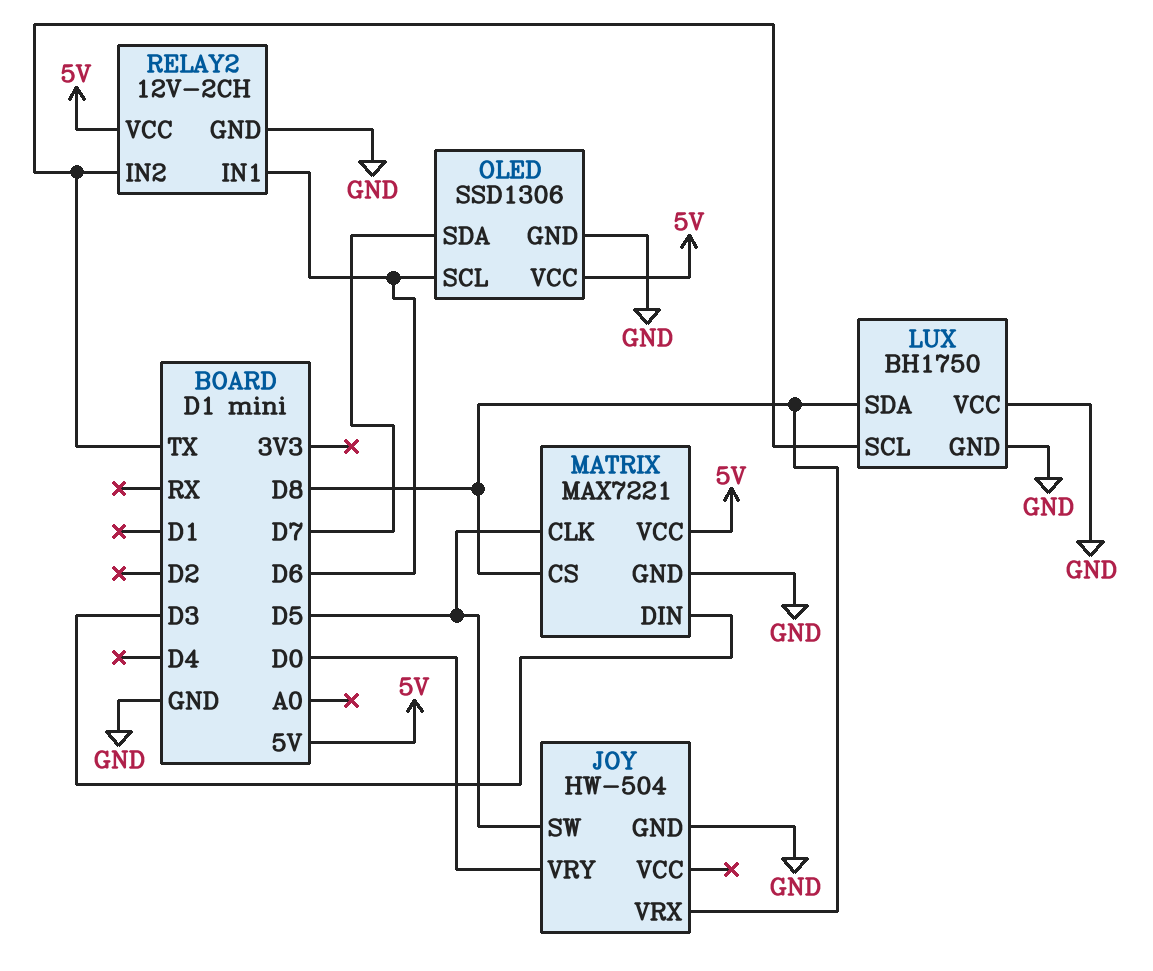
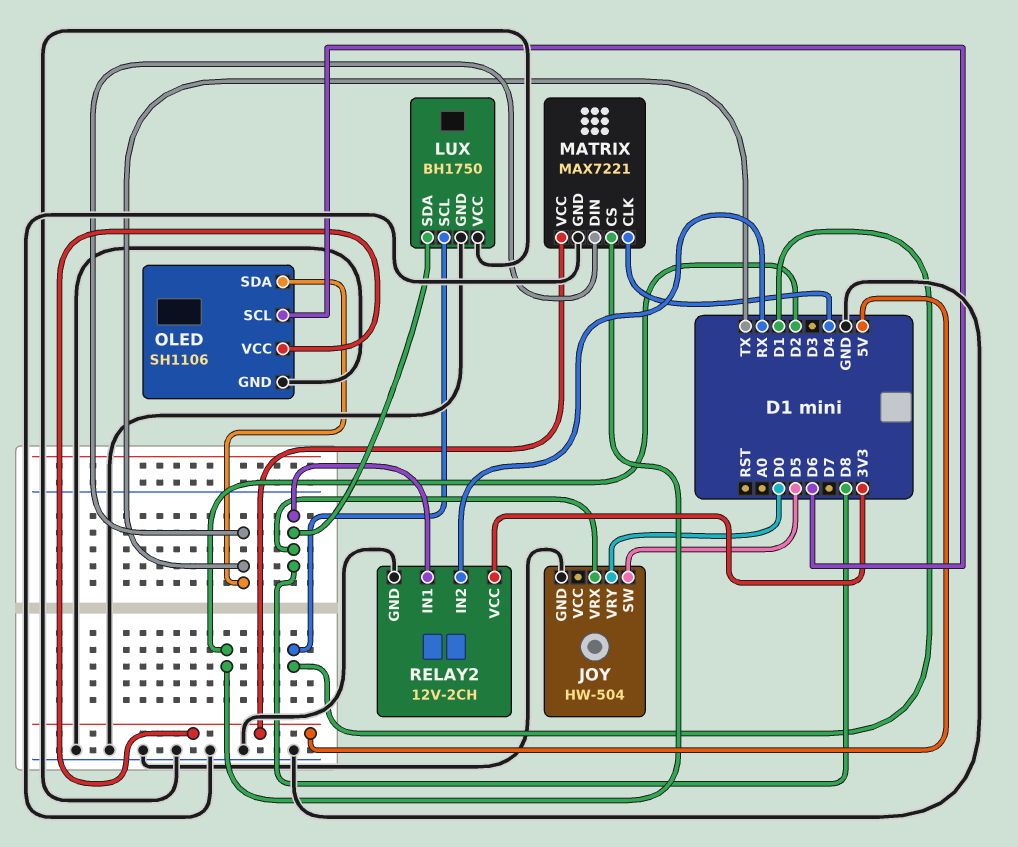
LUX pin SCL: TX -> D1
MATRIX pin CLK: D5 -> D4
MATRIX pin CS: D8 -> D2
MATRIX pin DIN: D3 -> TX
OLED: SSD1306 -> SH1106
OLED pin SDA: D7 -> TX
RELAY2 pin IN1: D6 -> D8
RELAY2 pin IN2: TX -> RX
RELAY2 pin VCC: 5V -> 3V3

